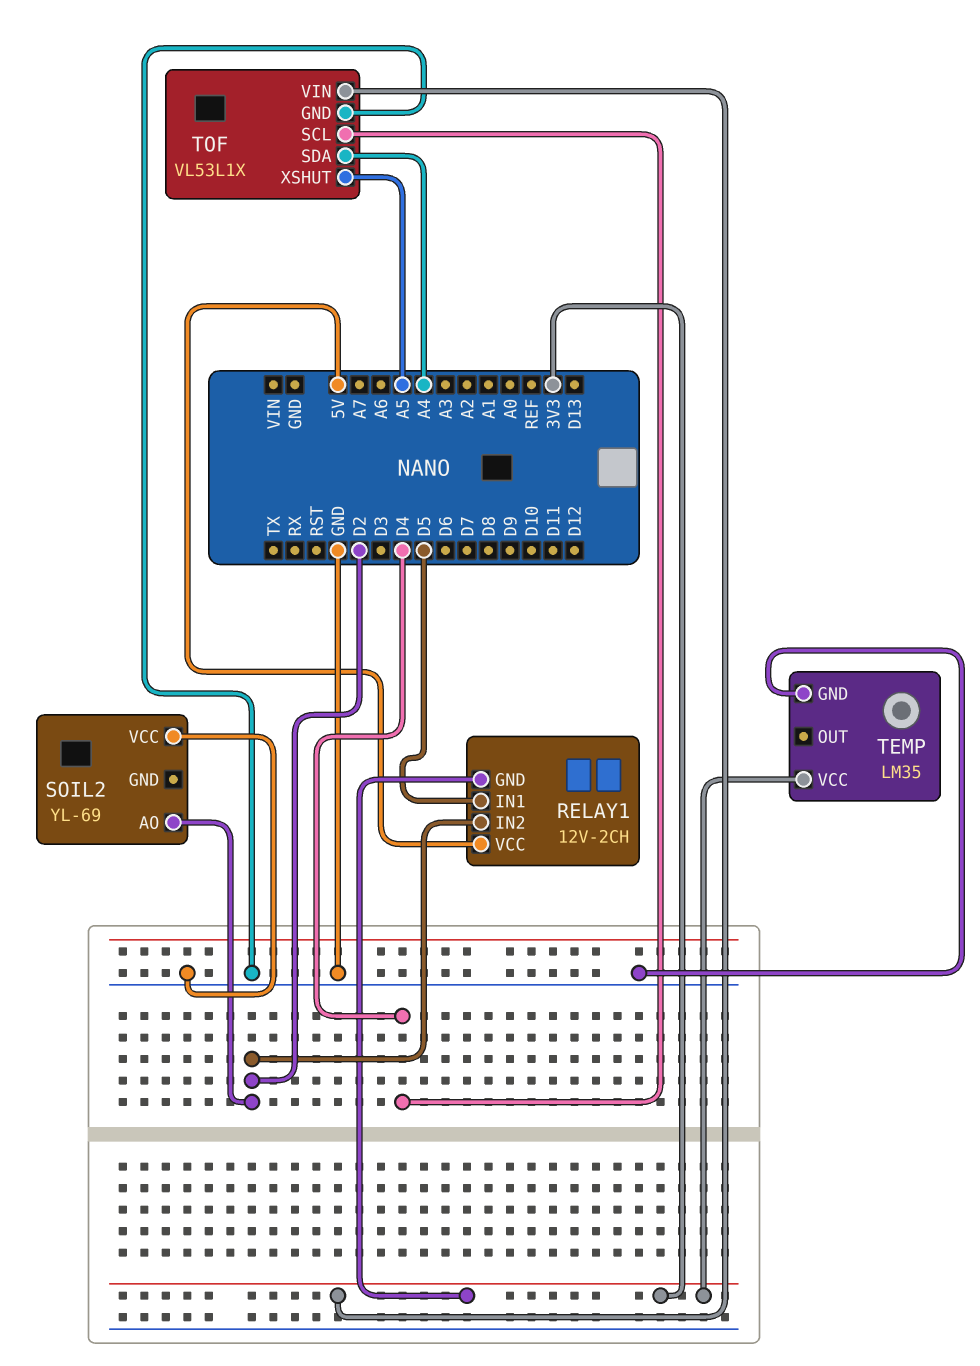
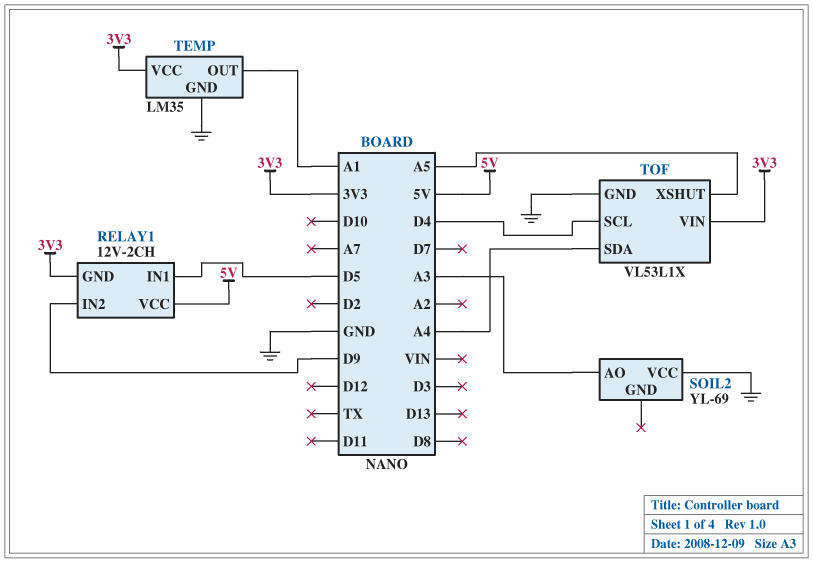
RELAY1 pin IN2: D2 -> D9
SOIL2 pin AO: D2 -> A3
TEMP pin OUT: none -> A1

